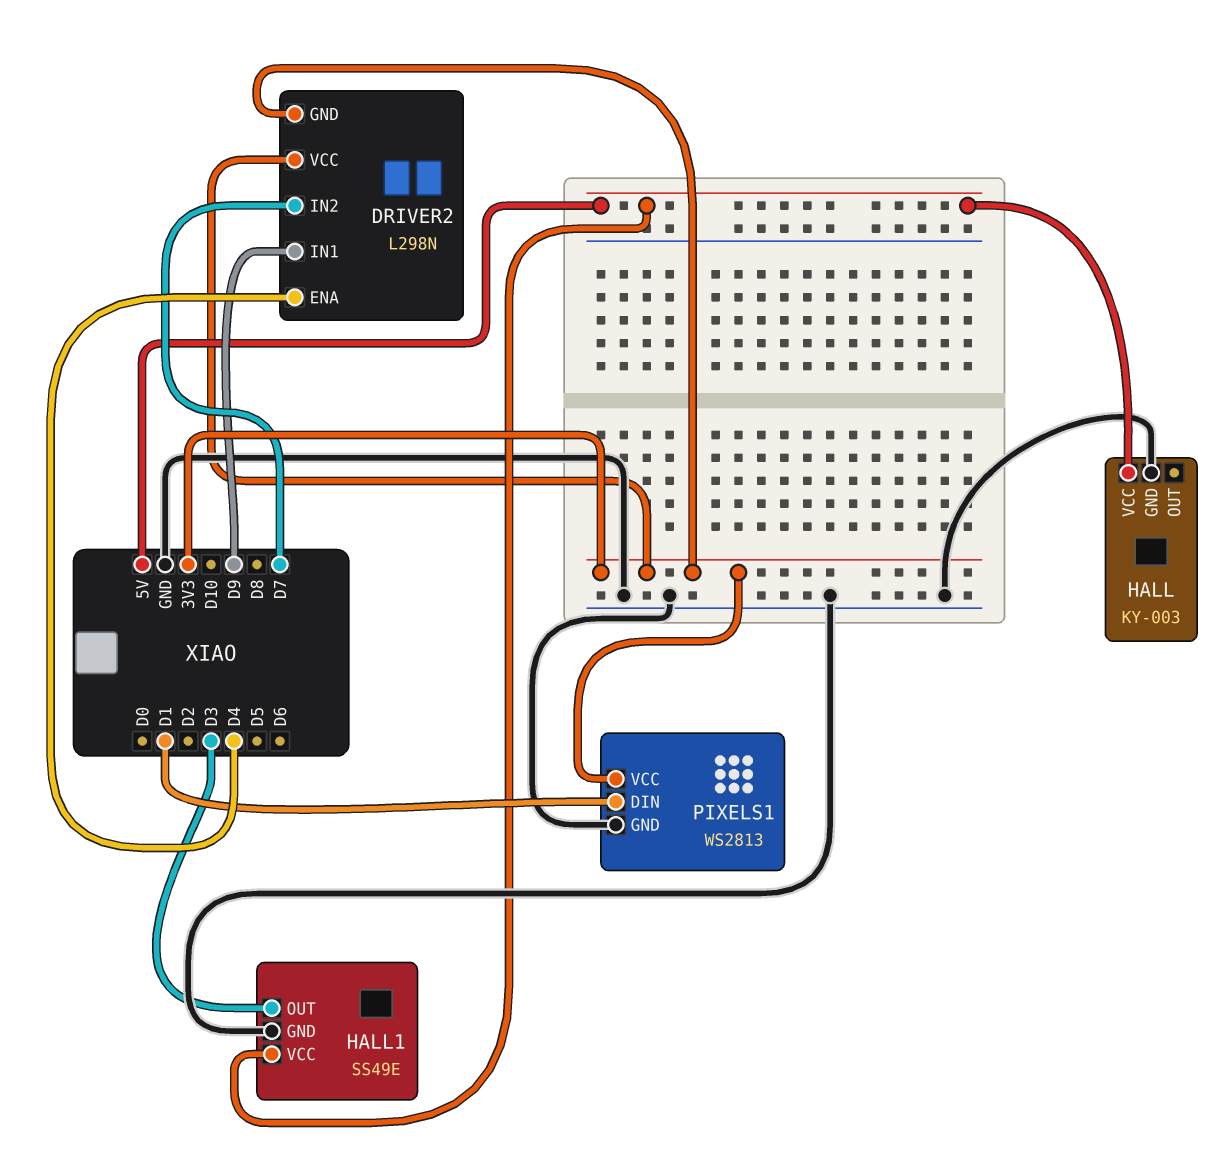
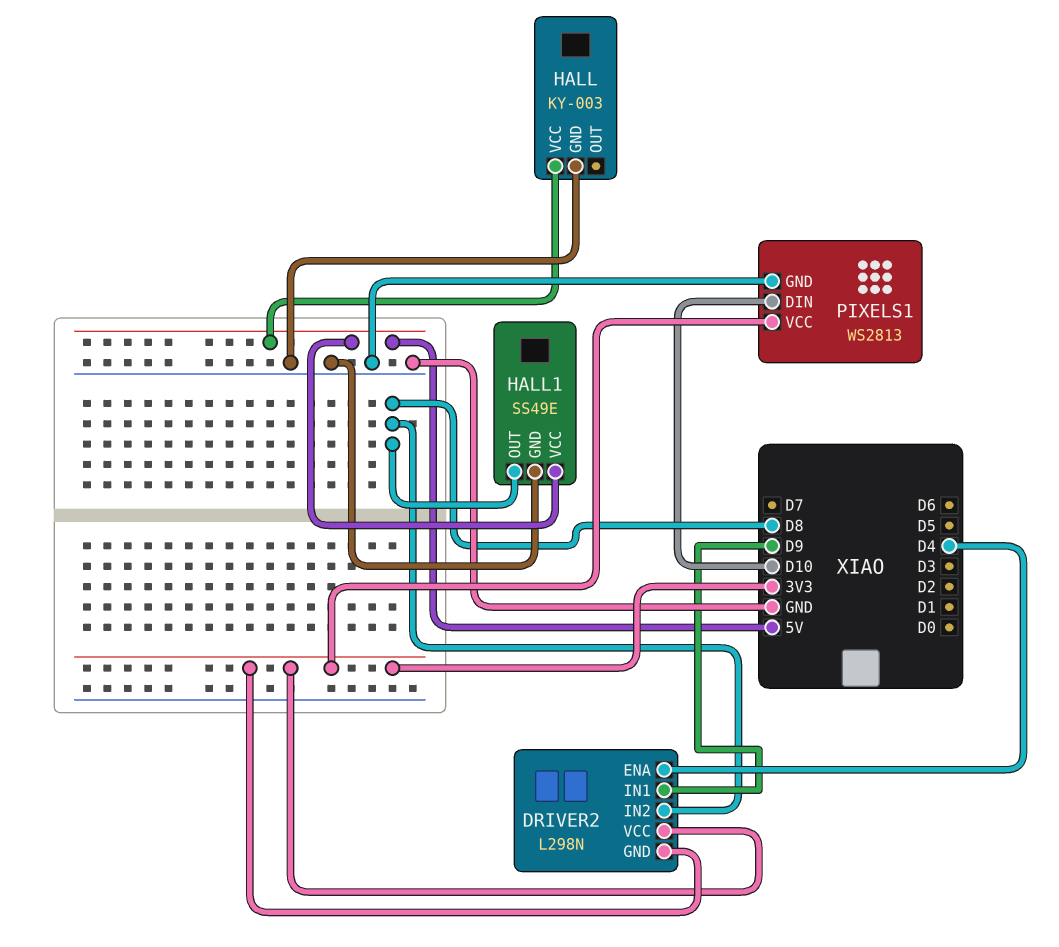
DRIVER2 pin IN2: D7 -> D8
HALL1 pin OUT: D3 -> D8
PIXELS1 pin DIN: D1 -> D10

